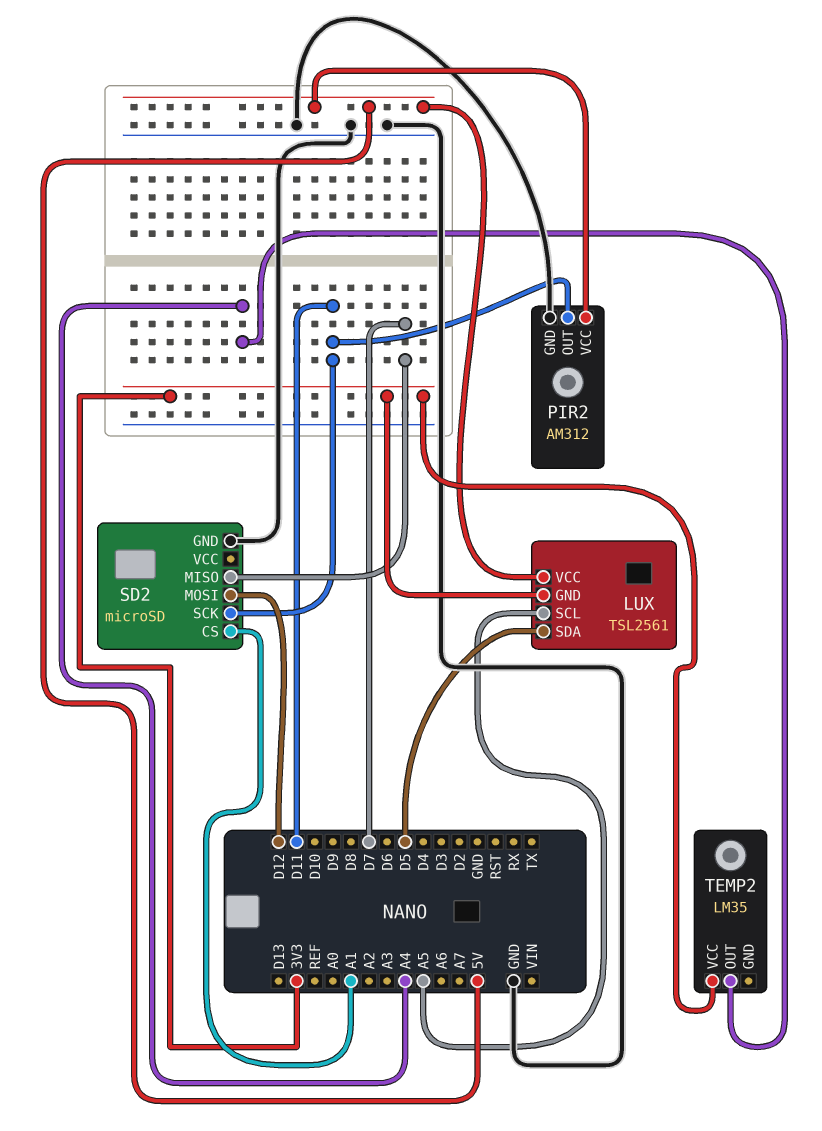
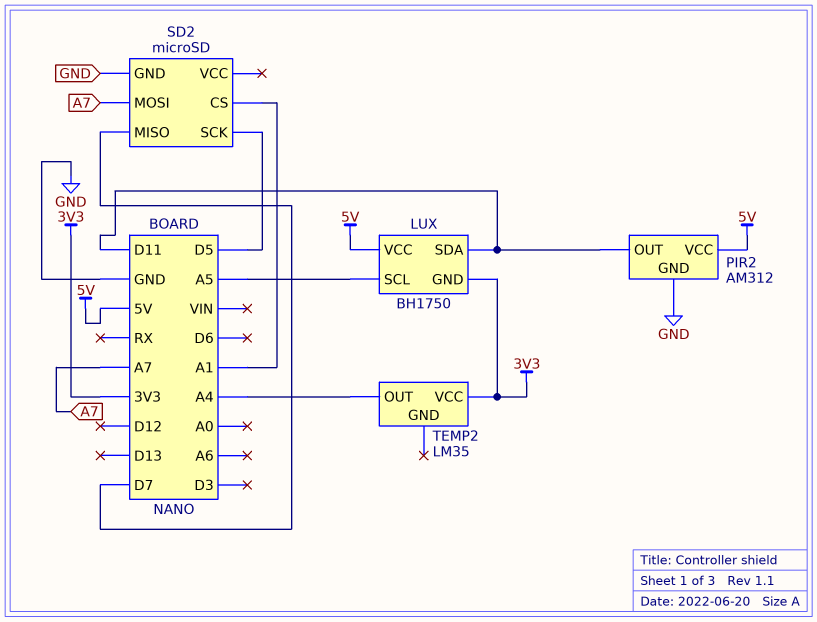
LUX: TSL2561 -> BH1750
LUX pin SDA: D5 -> D11
SD2 pin MOSI: D12 -> A7
SD2 pin SCK: D11 -> D5

